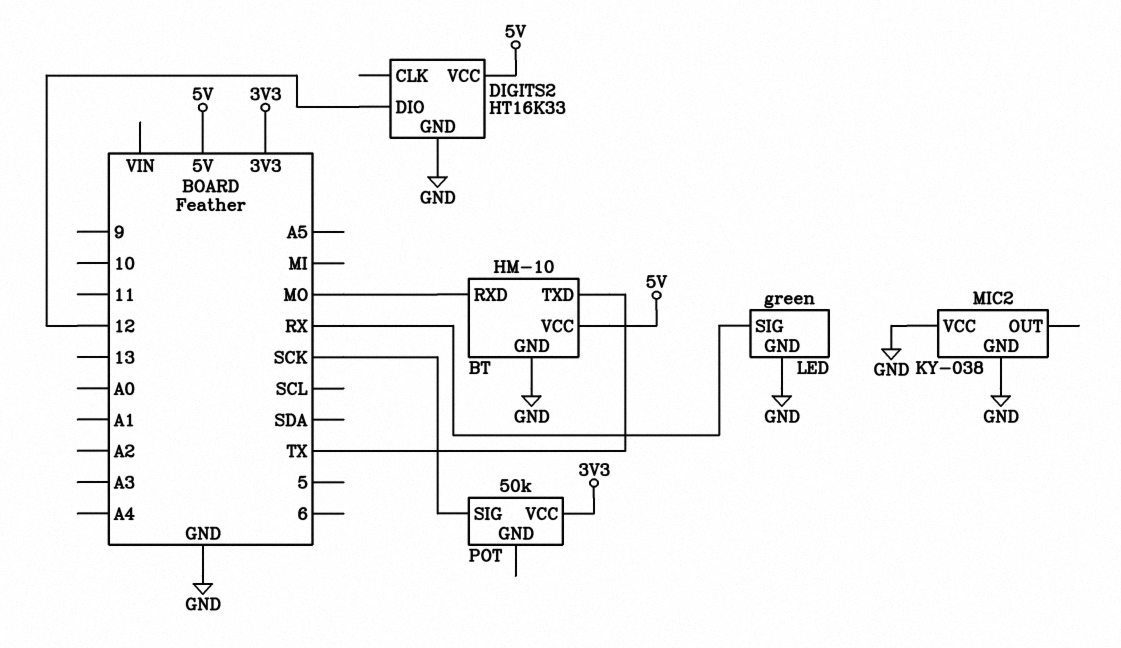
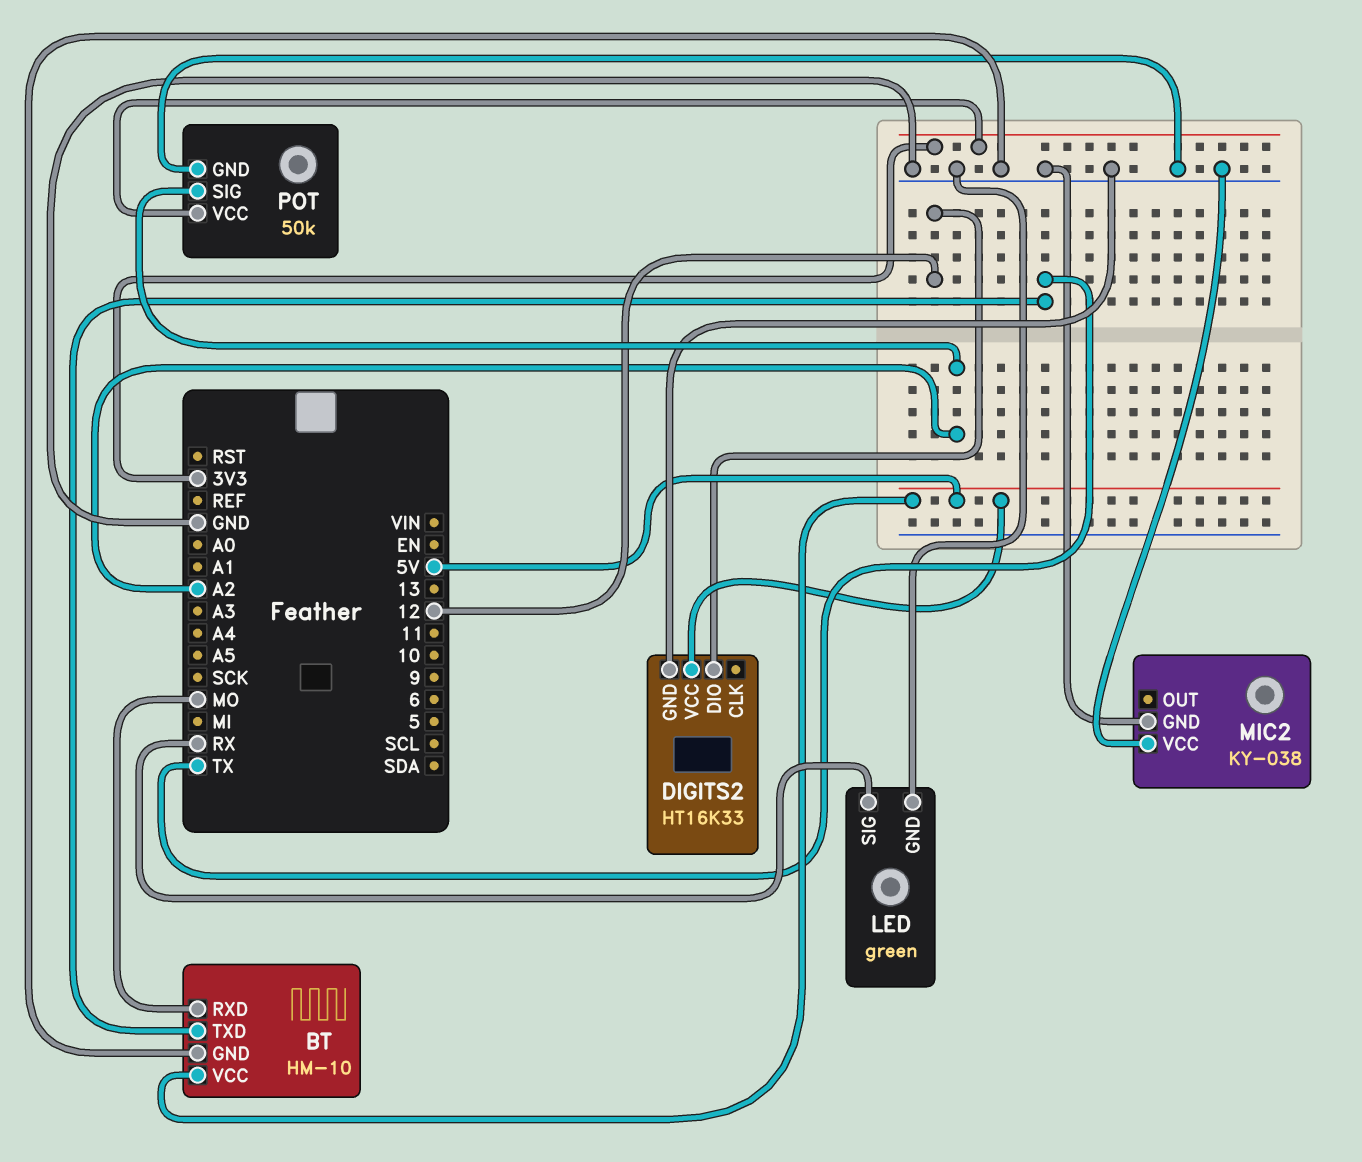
POT pin GND: none -> GND
POT pin SIG: SCK -> A2

